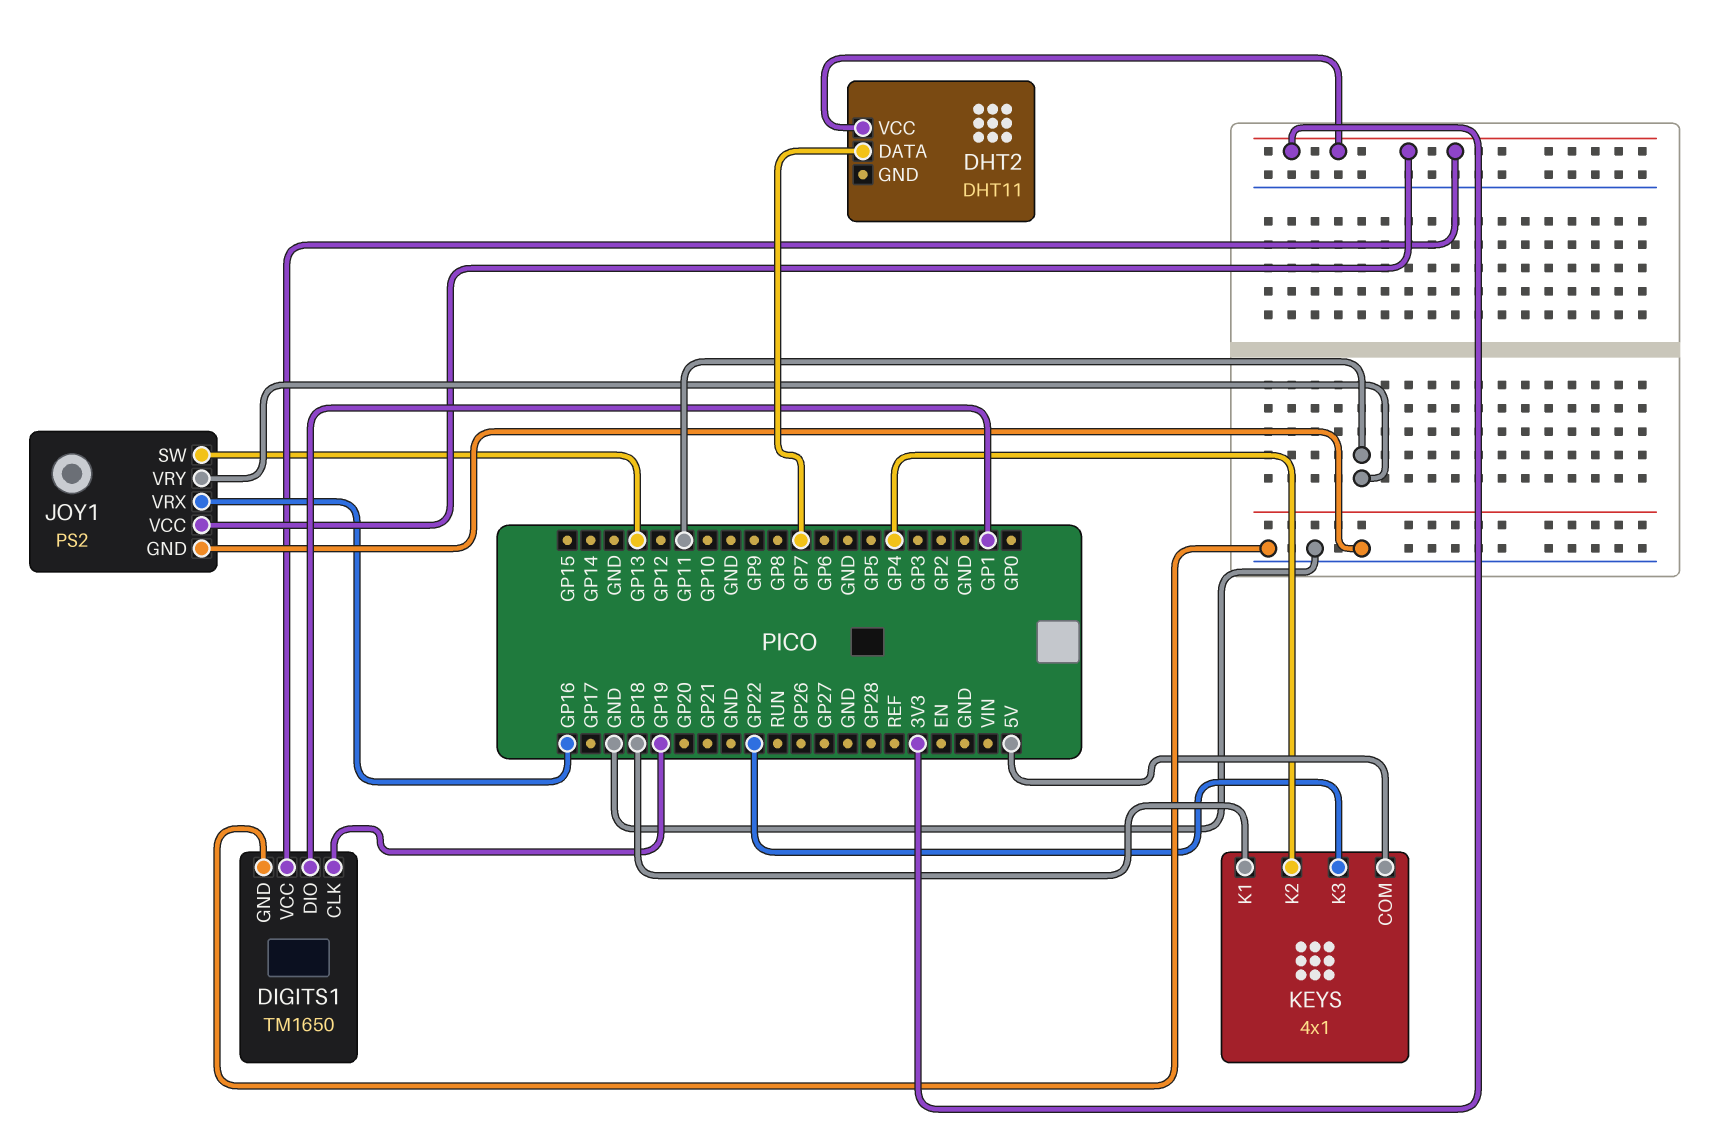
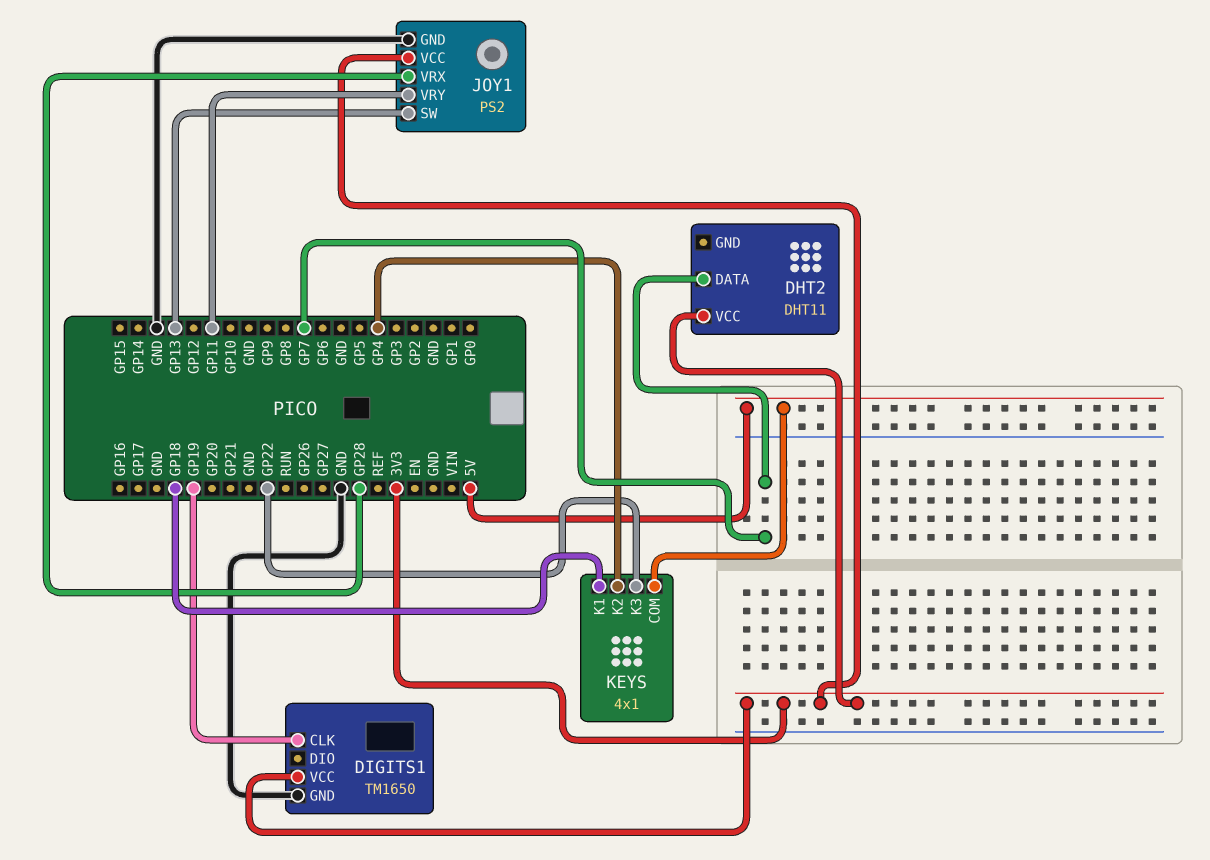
DIGITS1 pin DIO: GP1 -> none
JOY1 pin VRX: GP16 -> GP28

